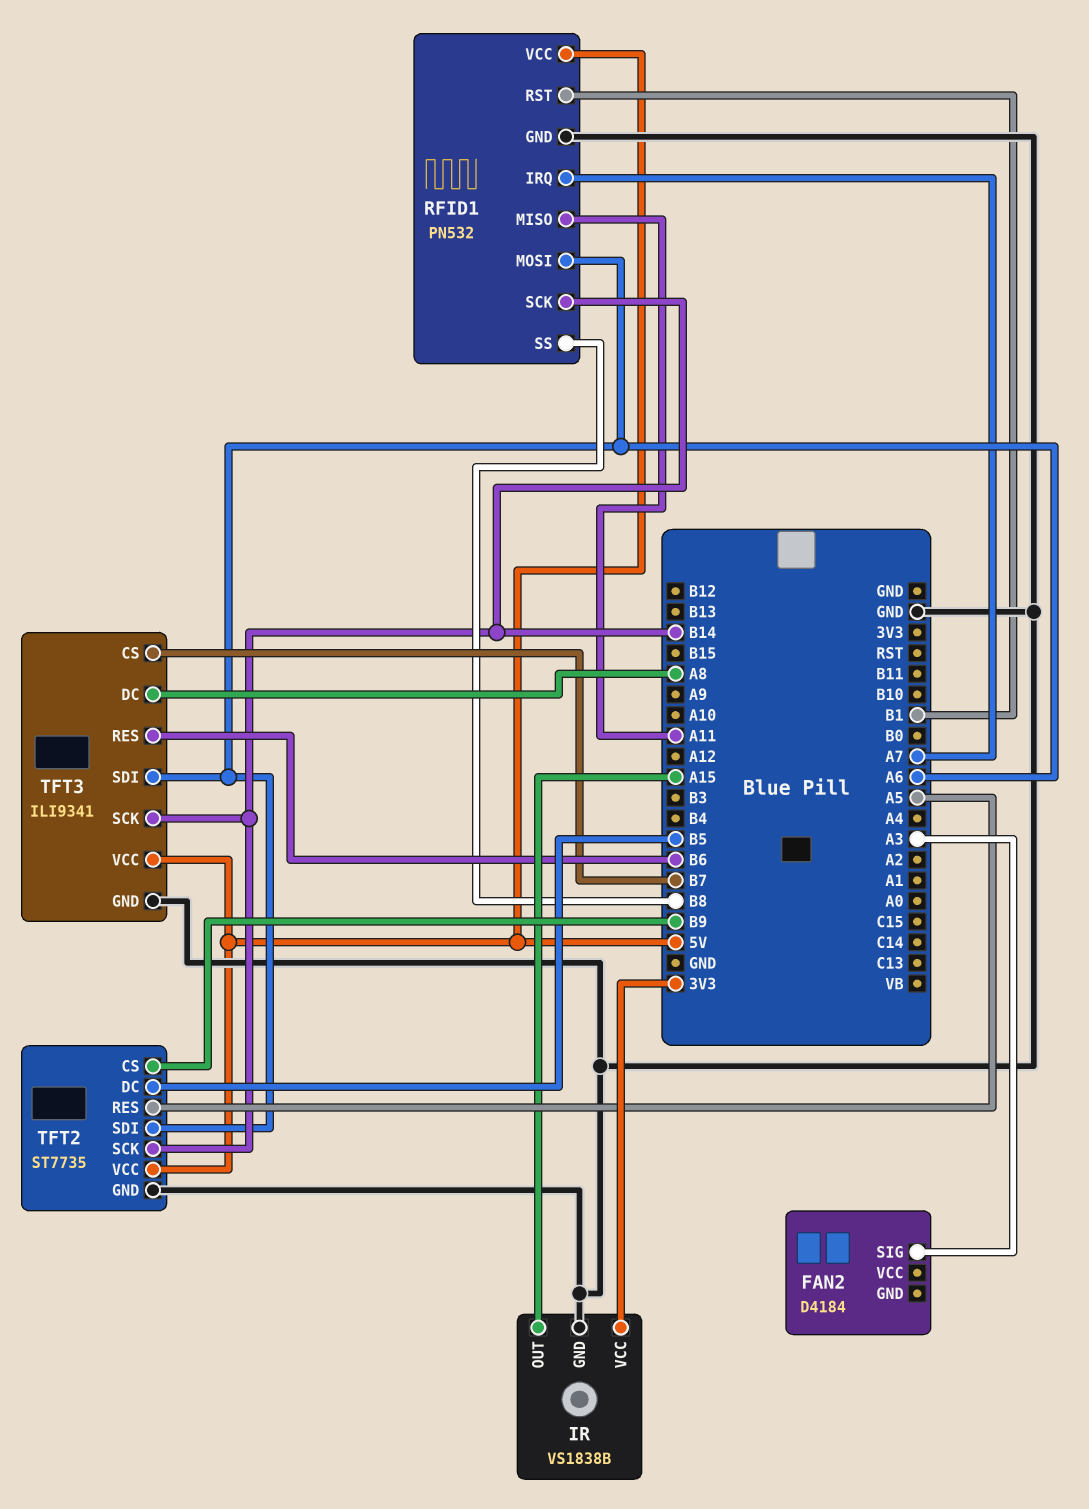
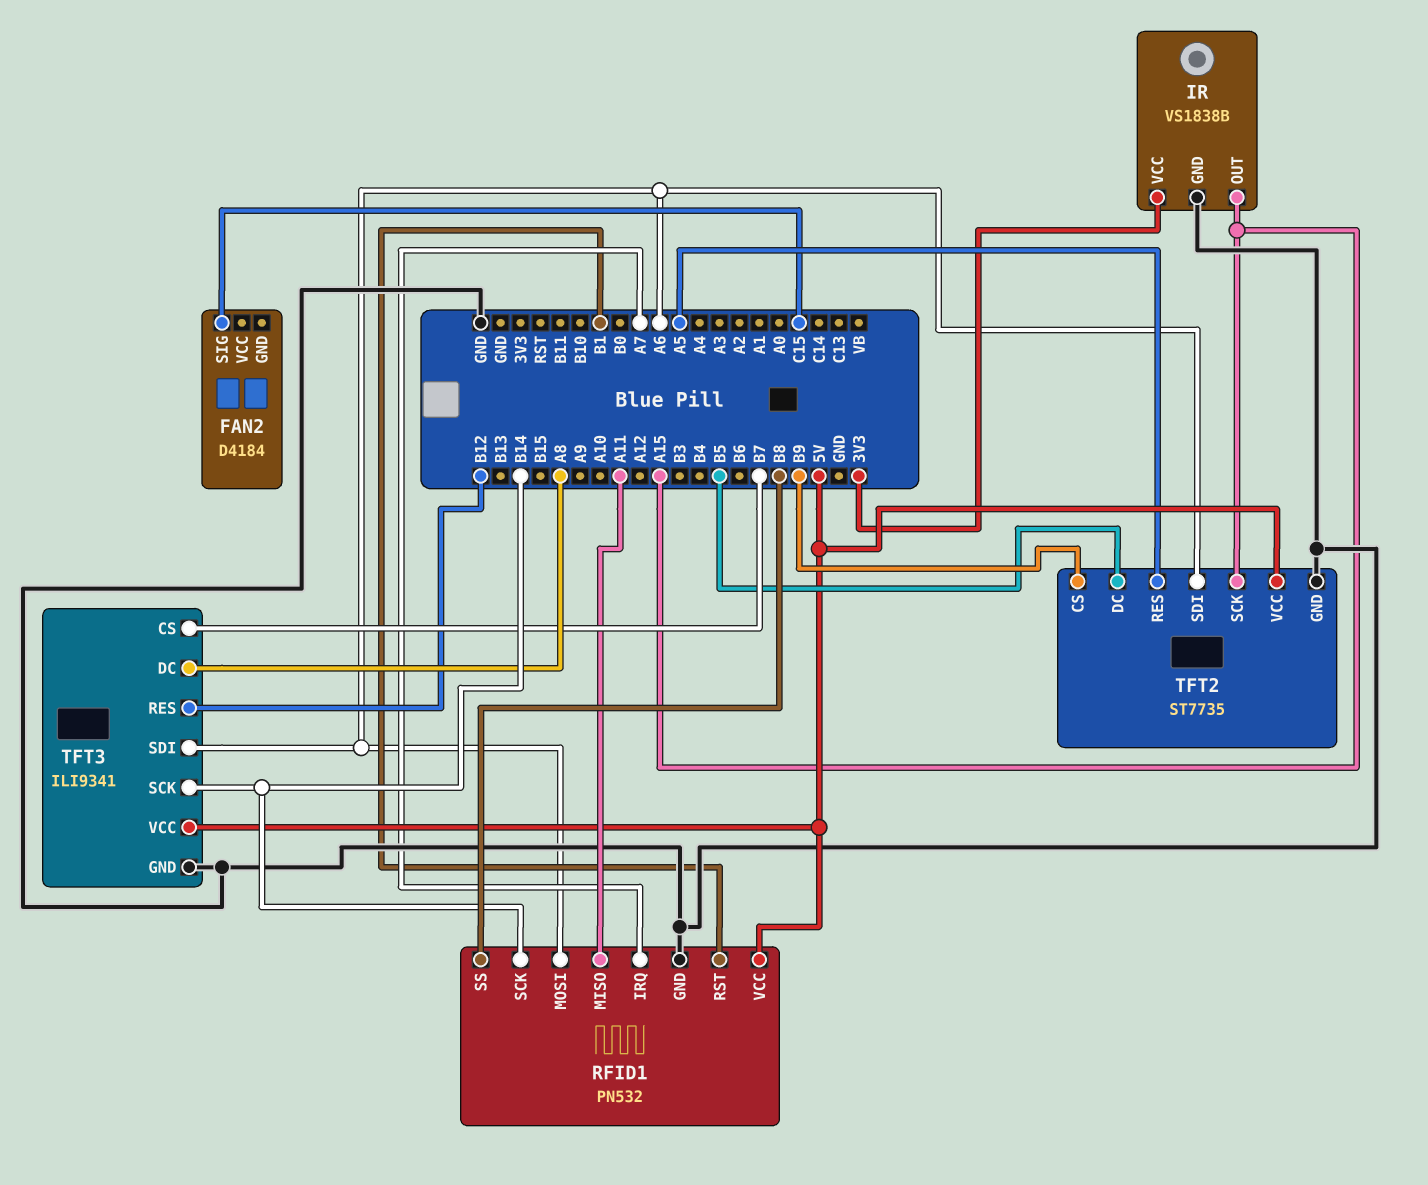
FAN2 pin SIG: A3 -> C15
TFT2 pin SCK: B14 -> A15
TFT3 pin RES: B6 -> B12

